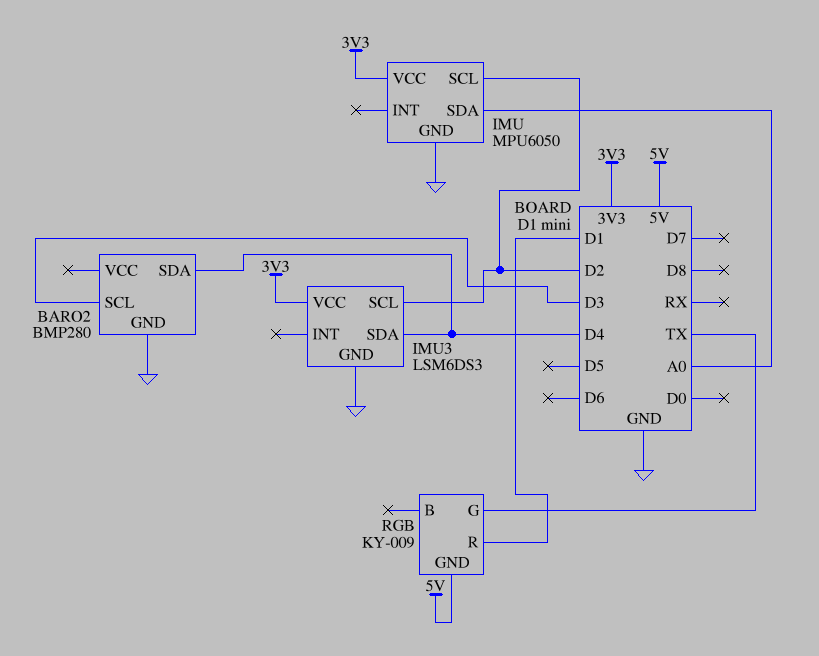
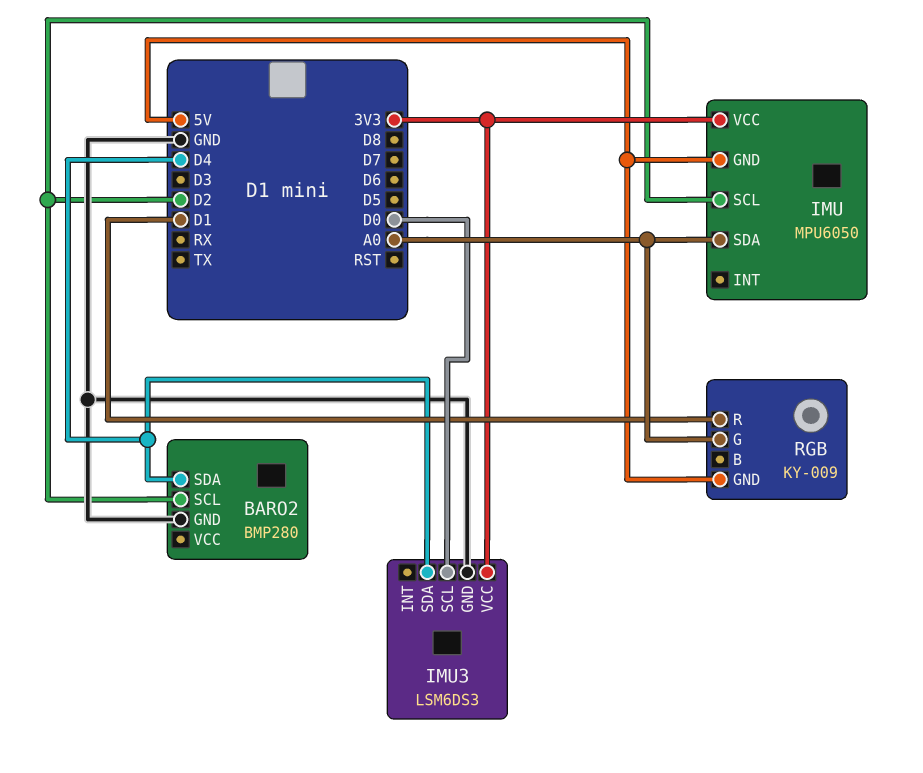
BARO2 pin SCL: D3 -> D2
IMU pin GND: GND -> 5V
IMU3 pin SCL: D2 -> D0
RGB pin G: TX -> A0

